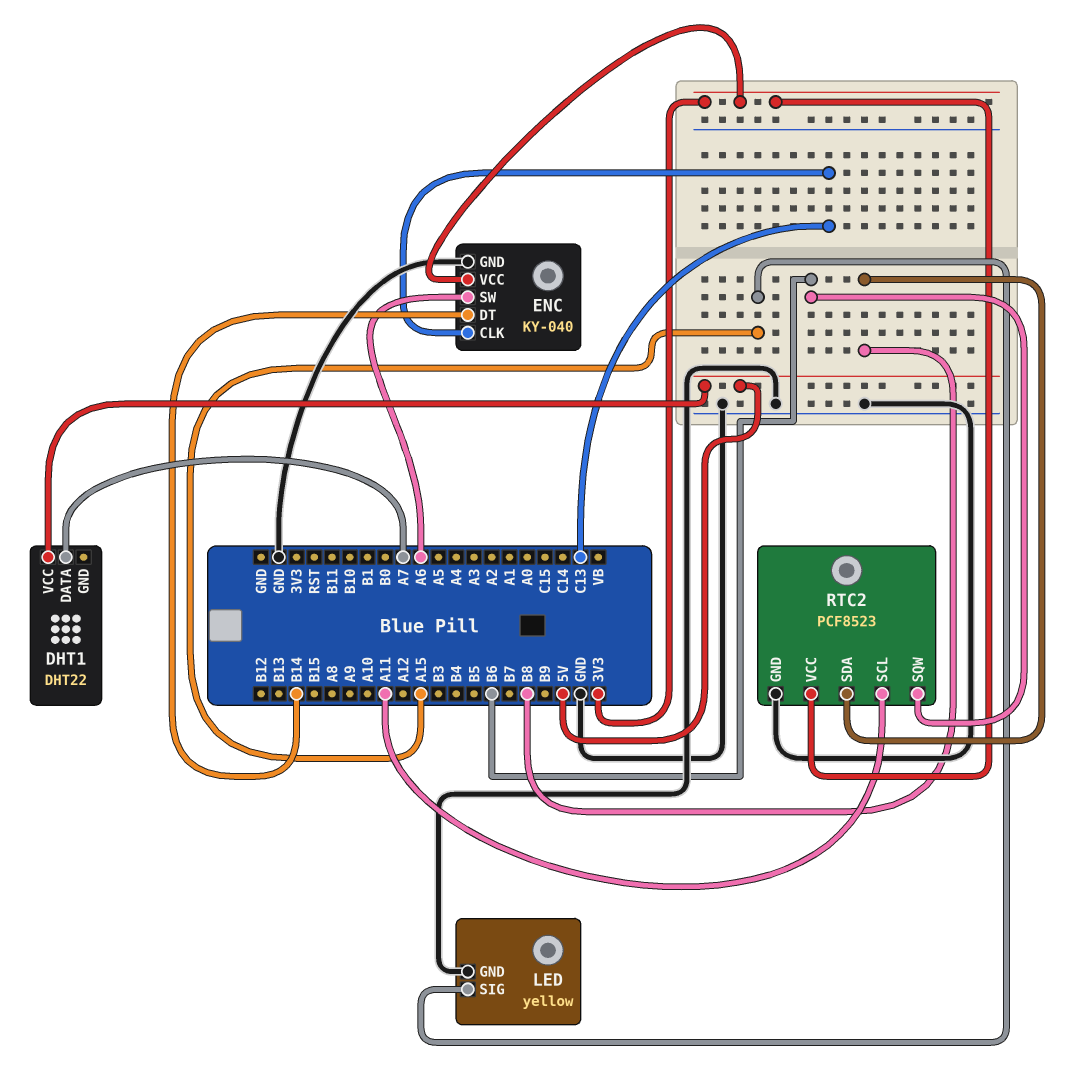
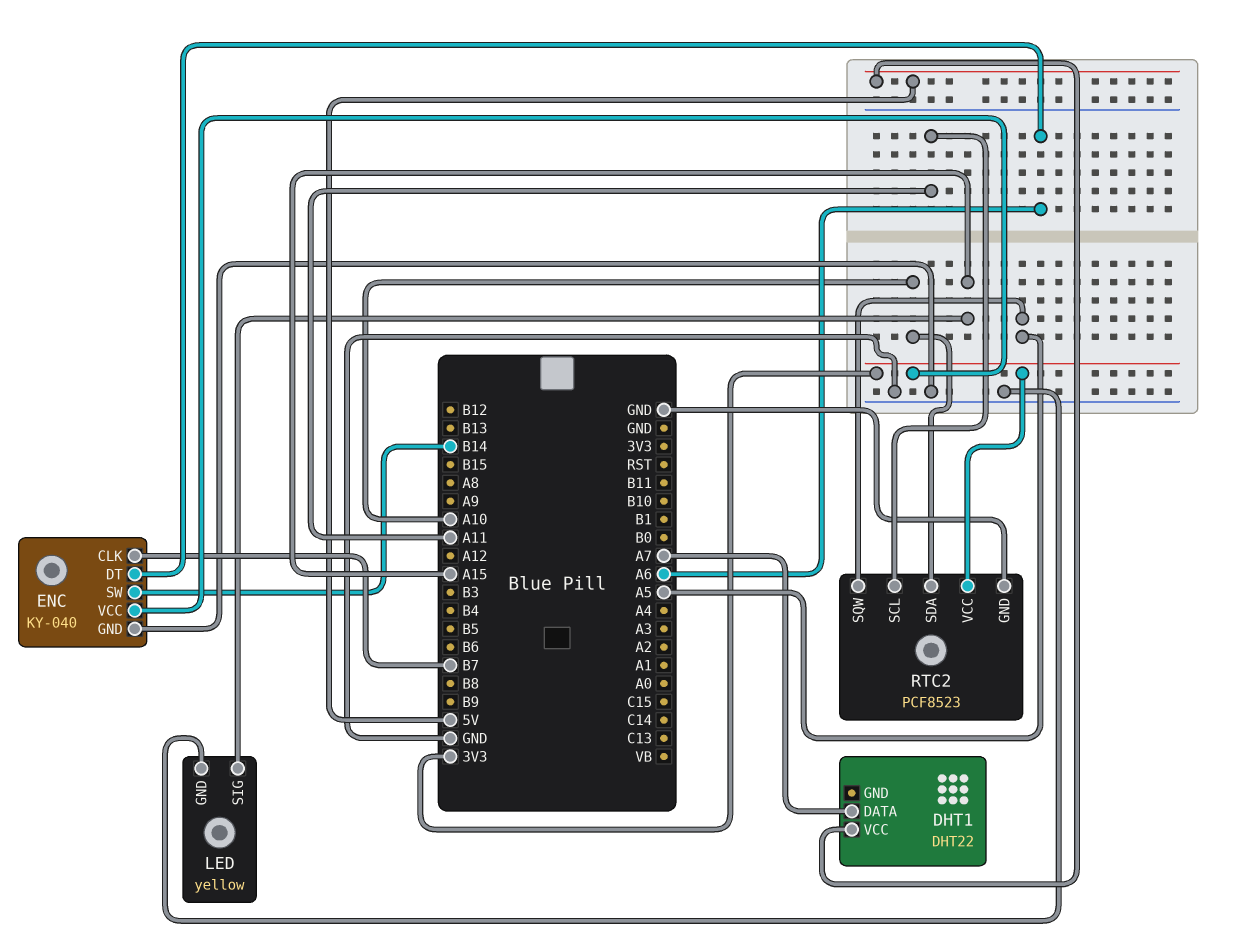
ENC pin CLK: C13 -> B7
ENC pin DT: B14 -> A6
ENC pin SW: A6 -> B14
RTC2 pin SDA: B8 -> A10
RTC2 pin SQW: B6 -> A5

